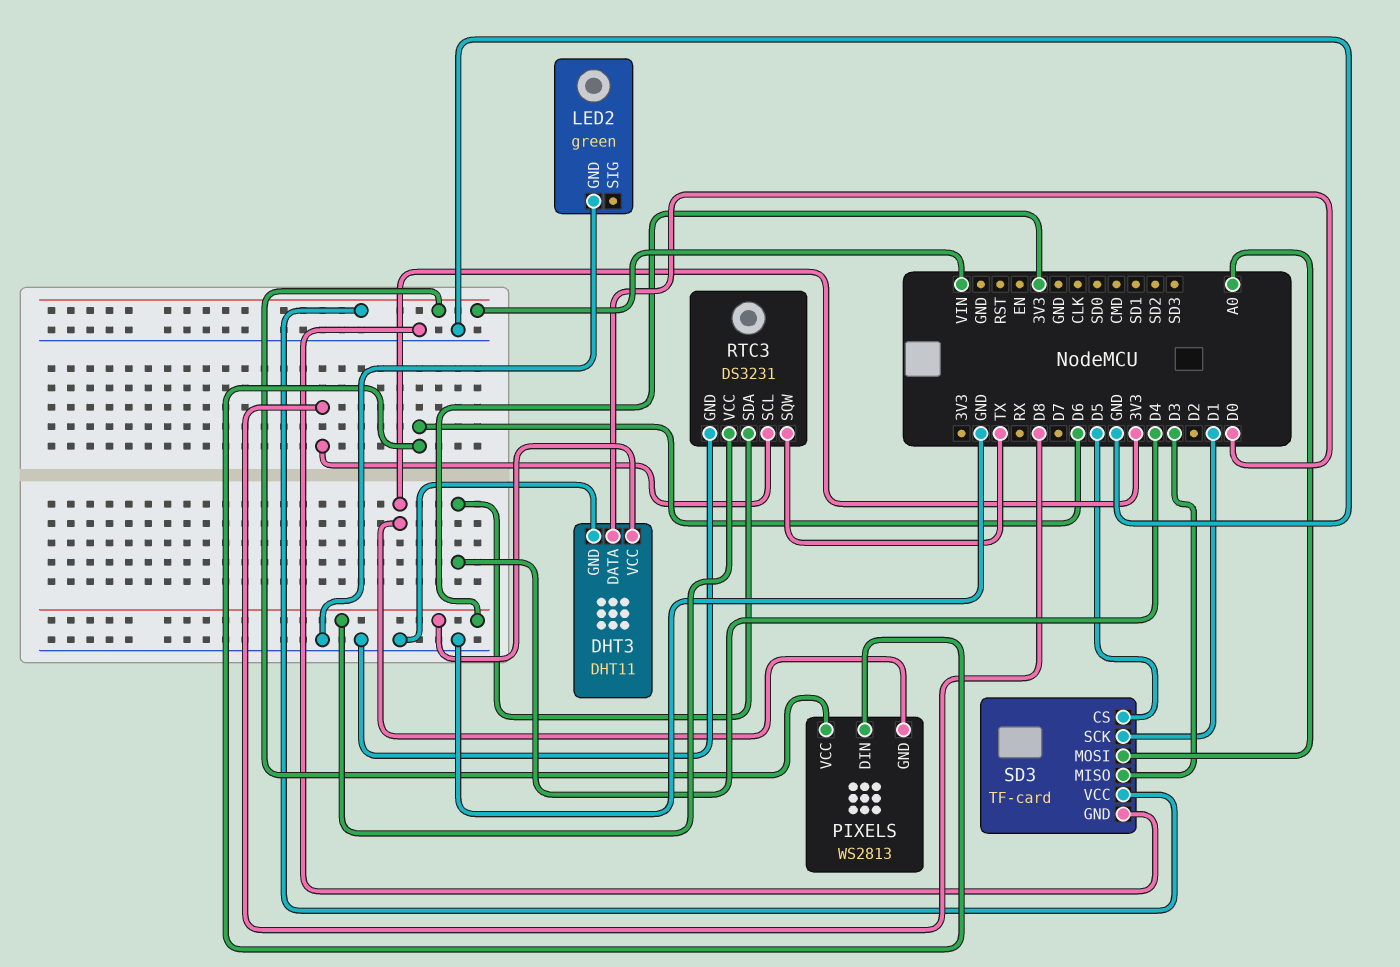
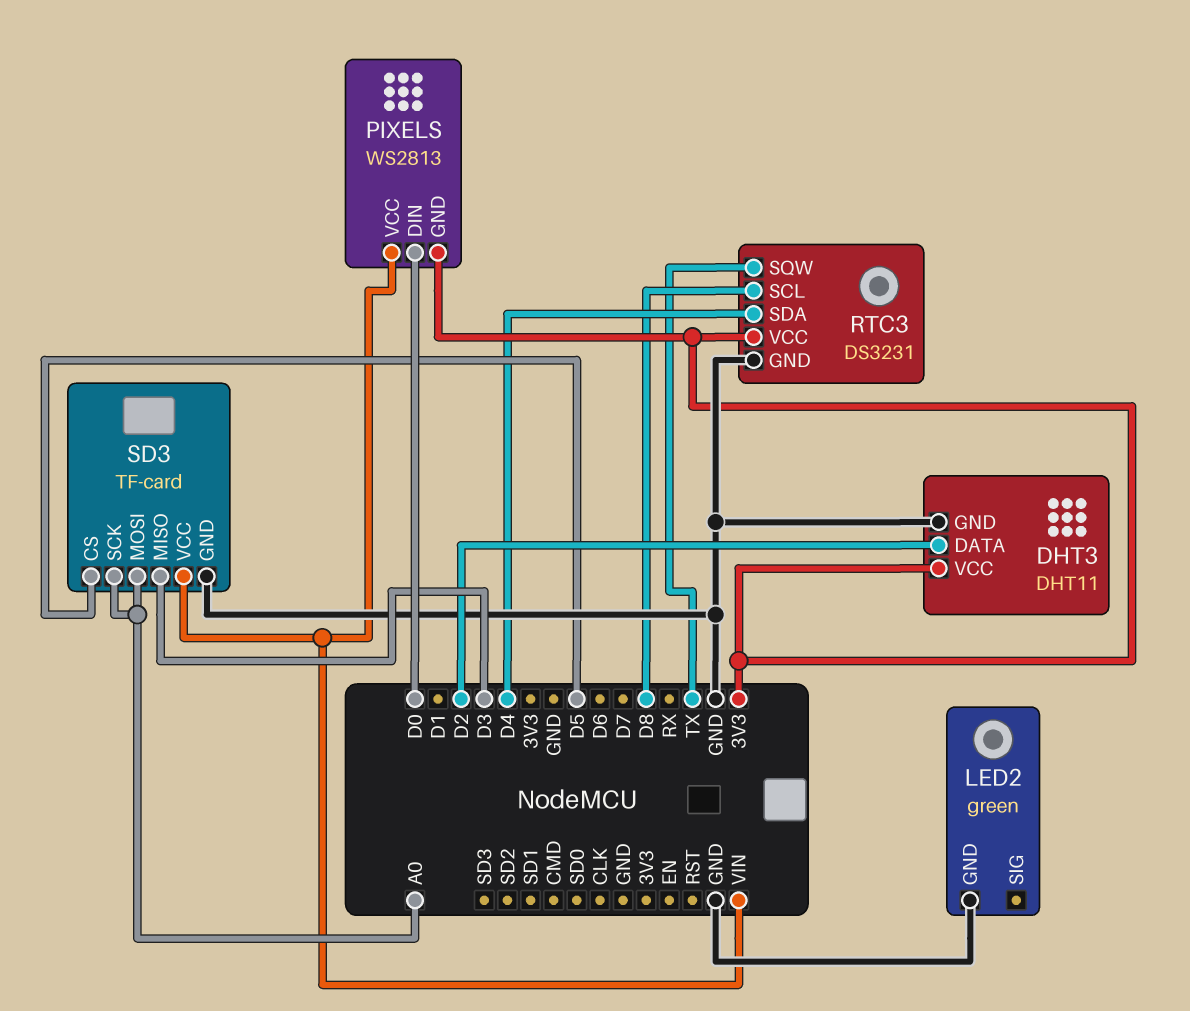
DHT3 pin DATA: D0 -> D2
PIXELS pin DIN: D6 -> D0
SD3 pin SCK: D1 -> A0

